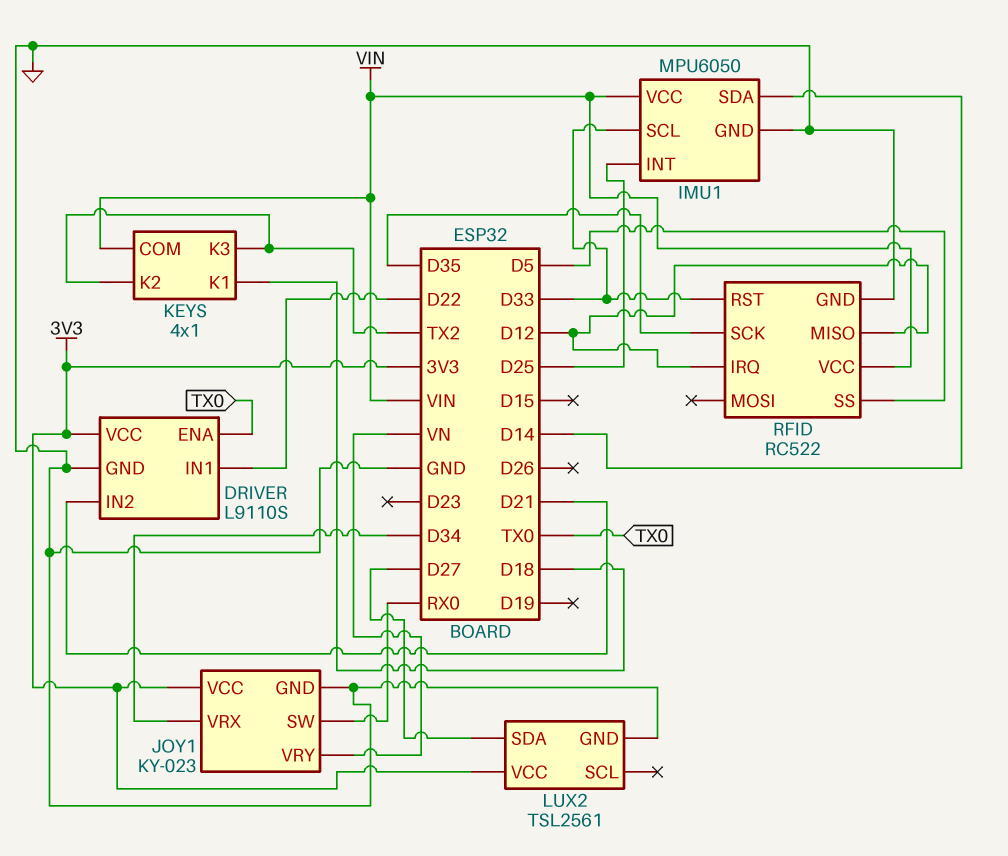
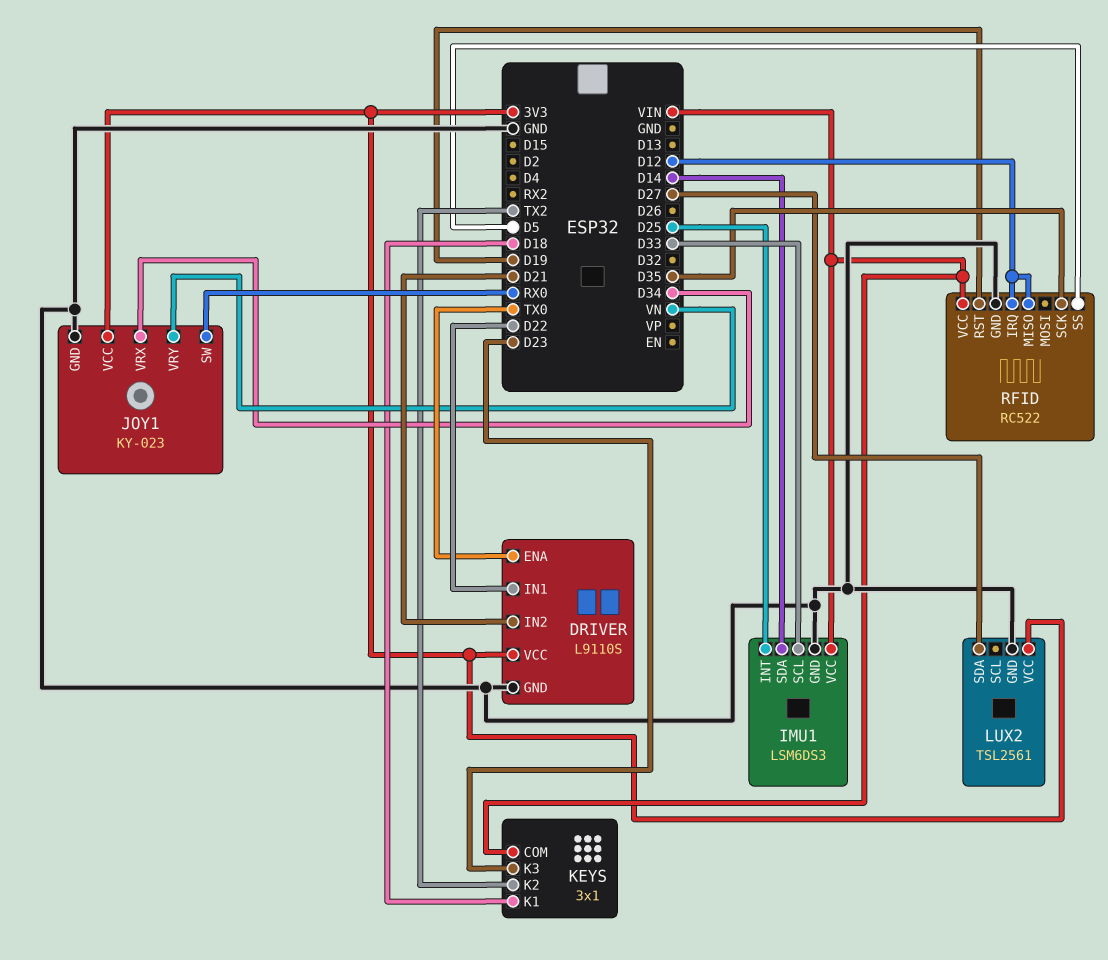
IMU1: MPU6050 -> LSM6DS3
KEYS: 4x1 -> 3x1
KEYS pin K3: TX2 -> D23
RFID pin RST: D33 -> D19

